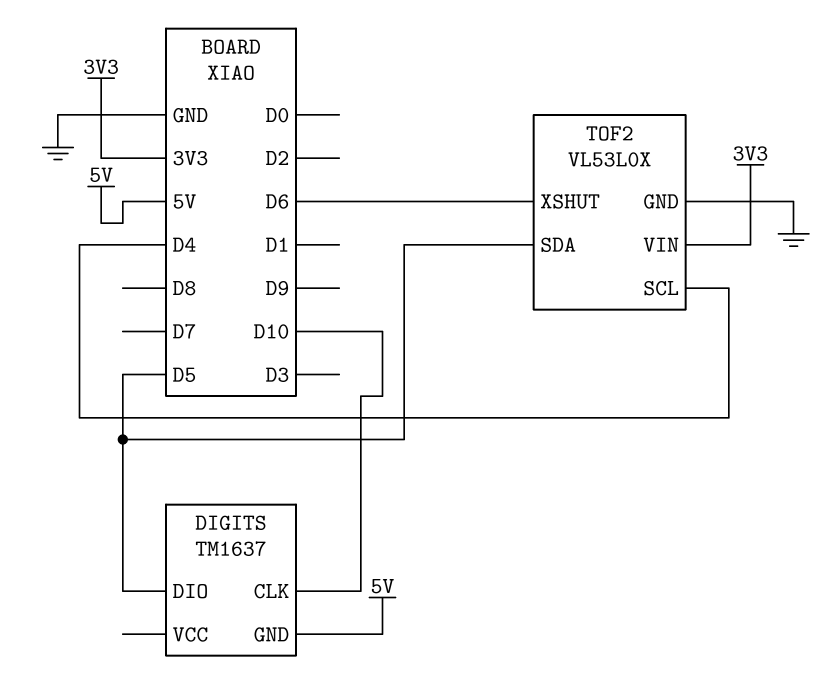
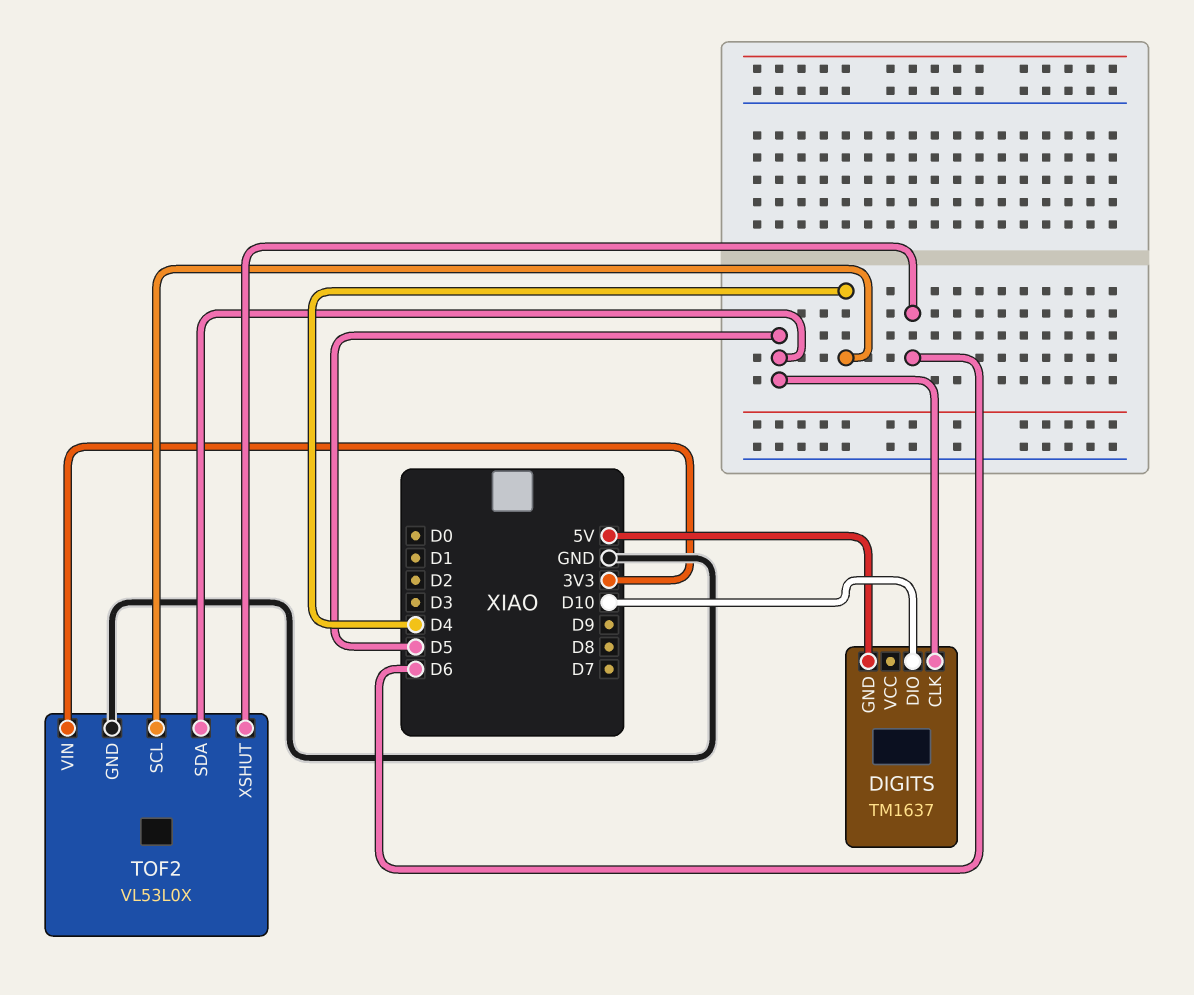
DIGITS pin CLK: D10 -> D5
DIGITS pin DIO: D5 -> D10

